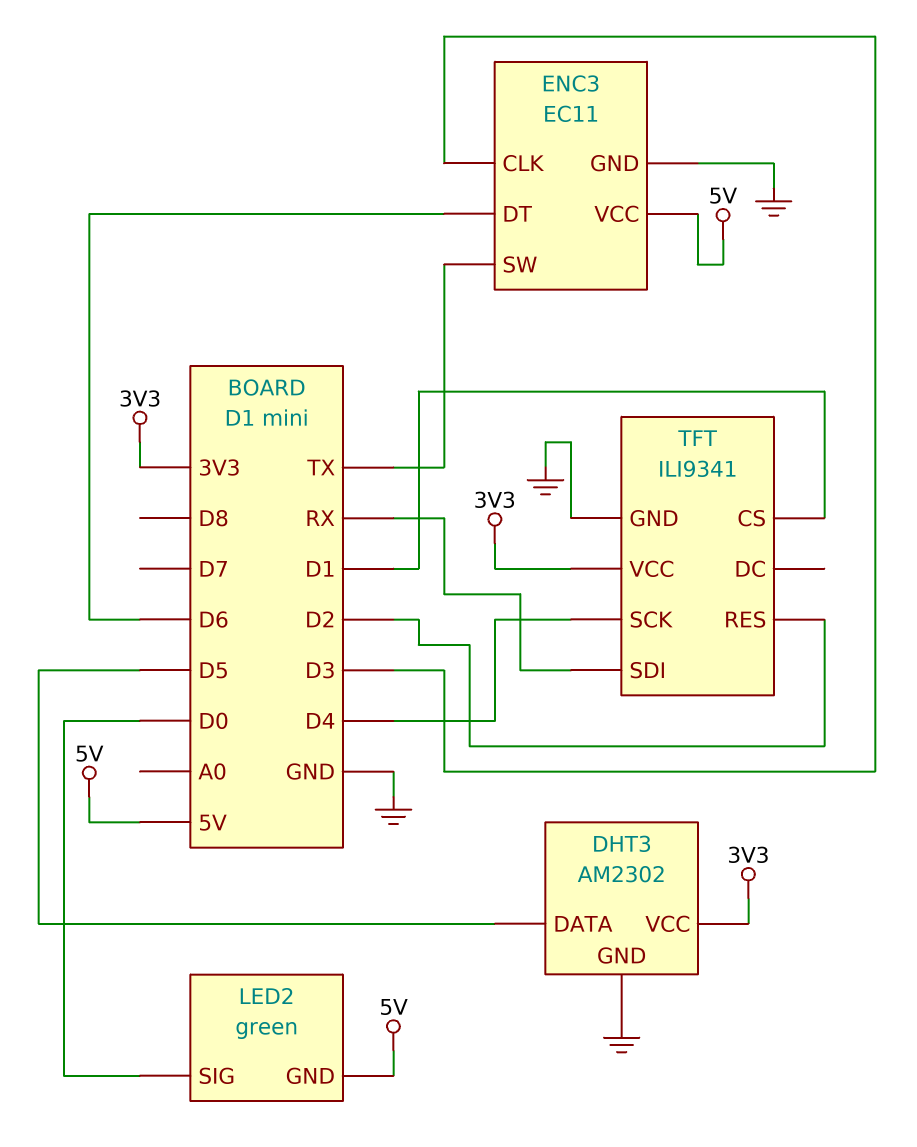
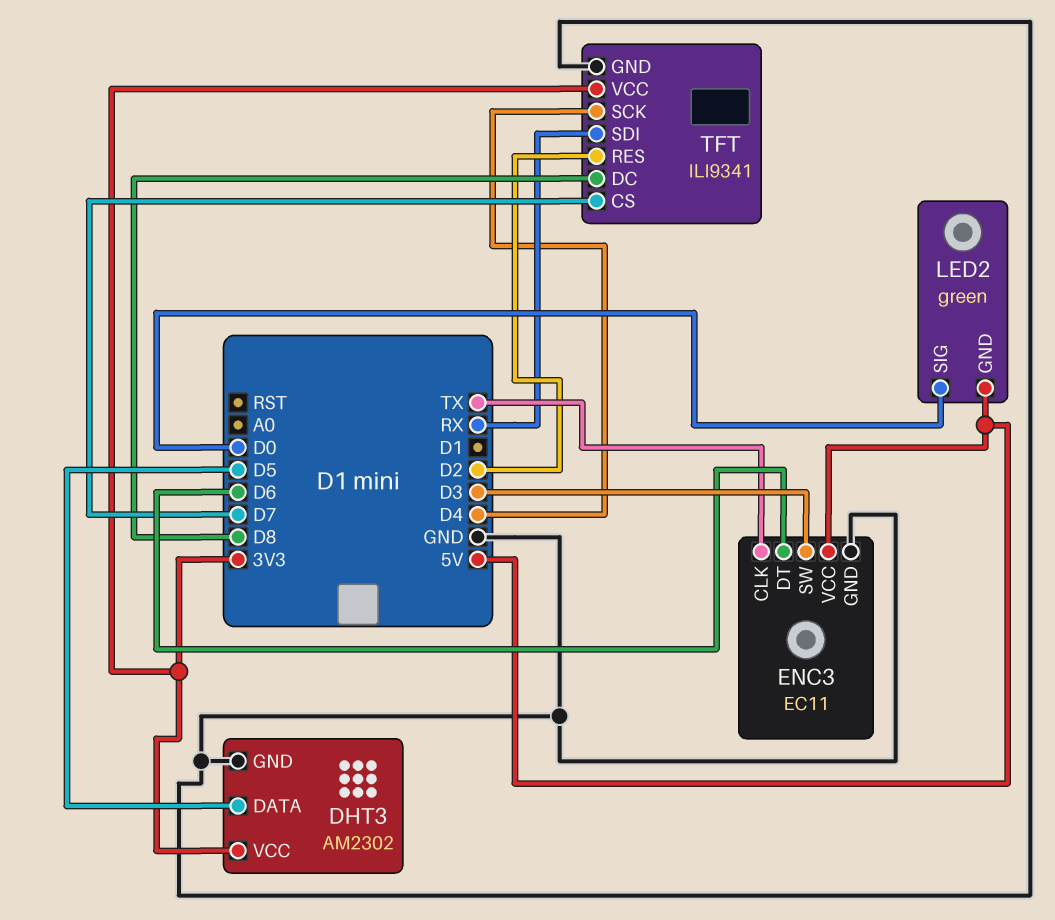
ENC3 pin CLK: D3 -> TX
ENC3 pin SW: TX -> D3
TFT pin CS: D1 -> D7
TFT pin DC: none -> D8

